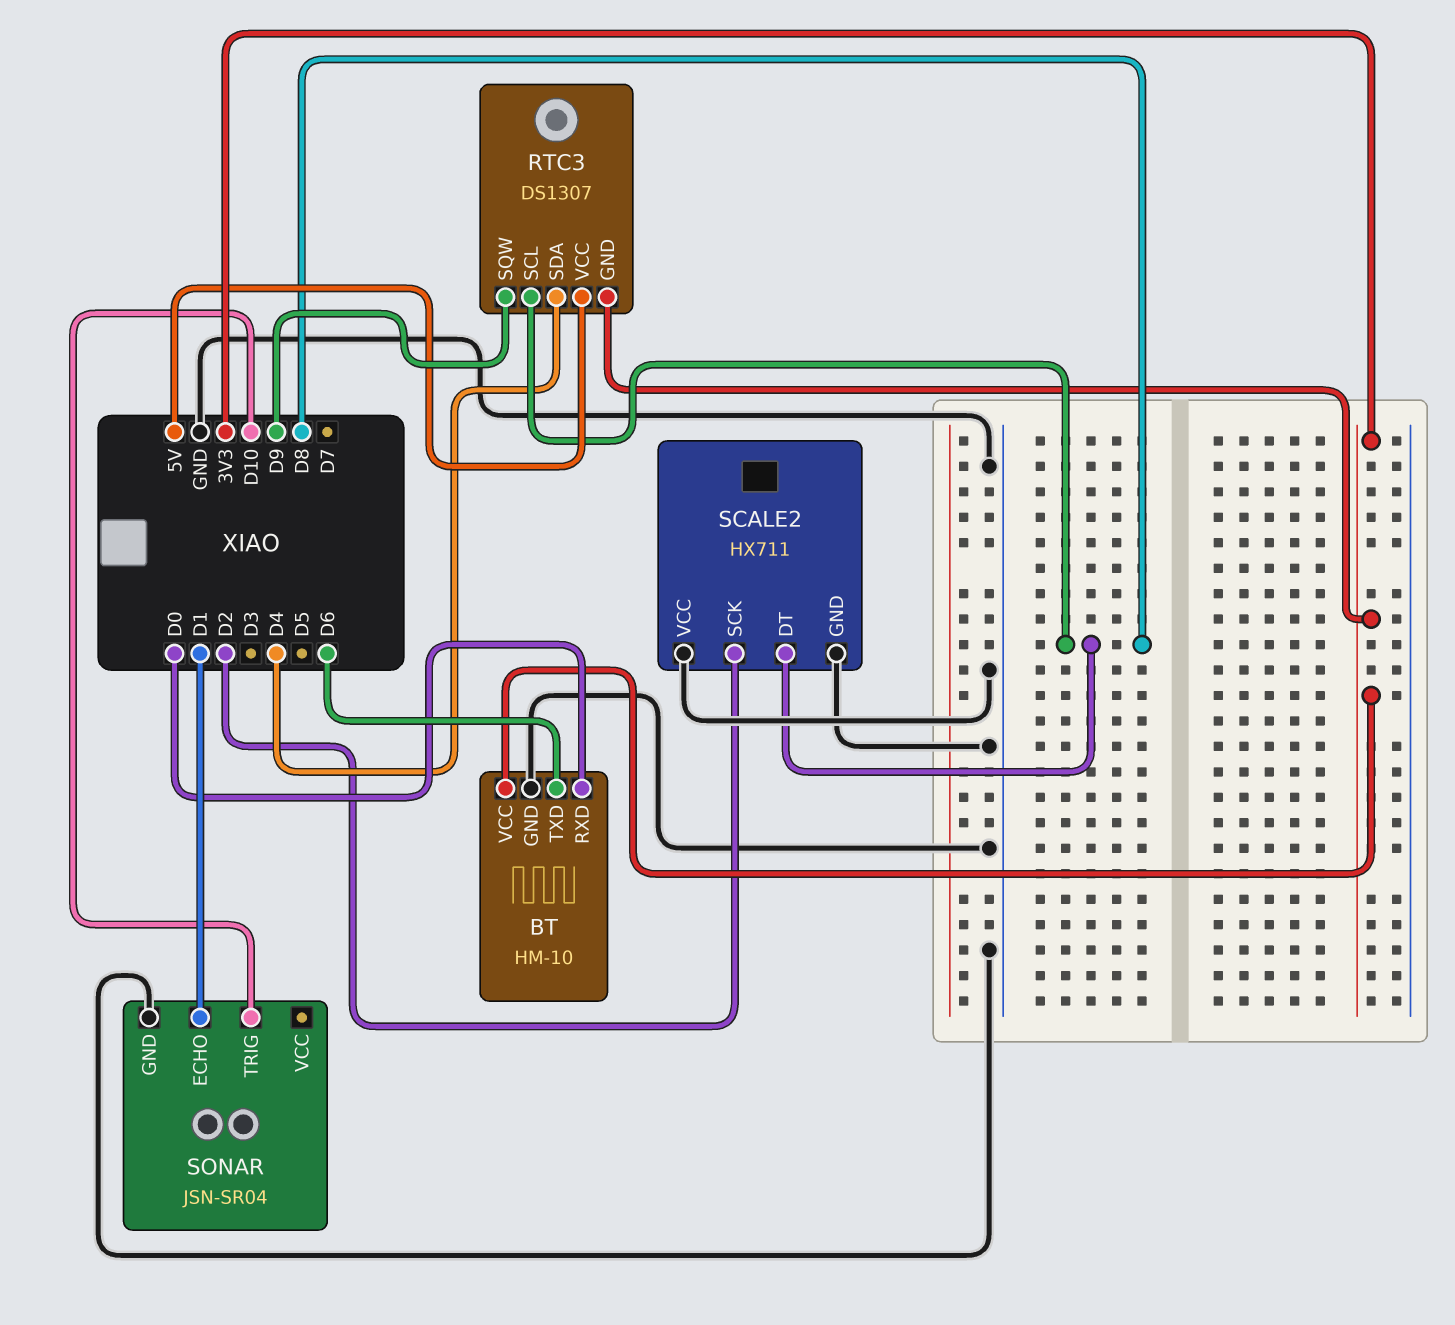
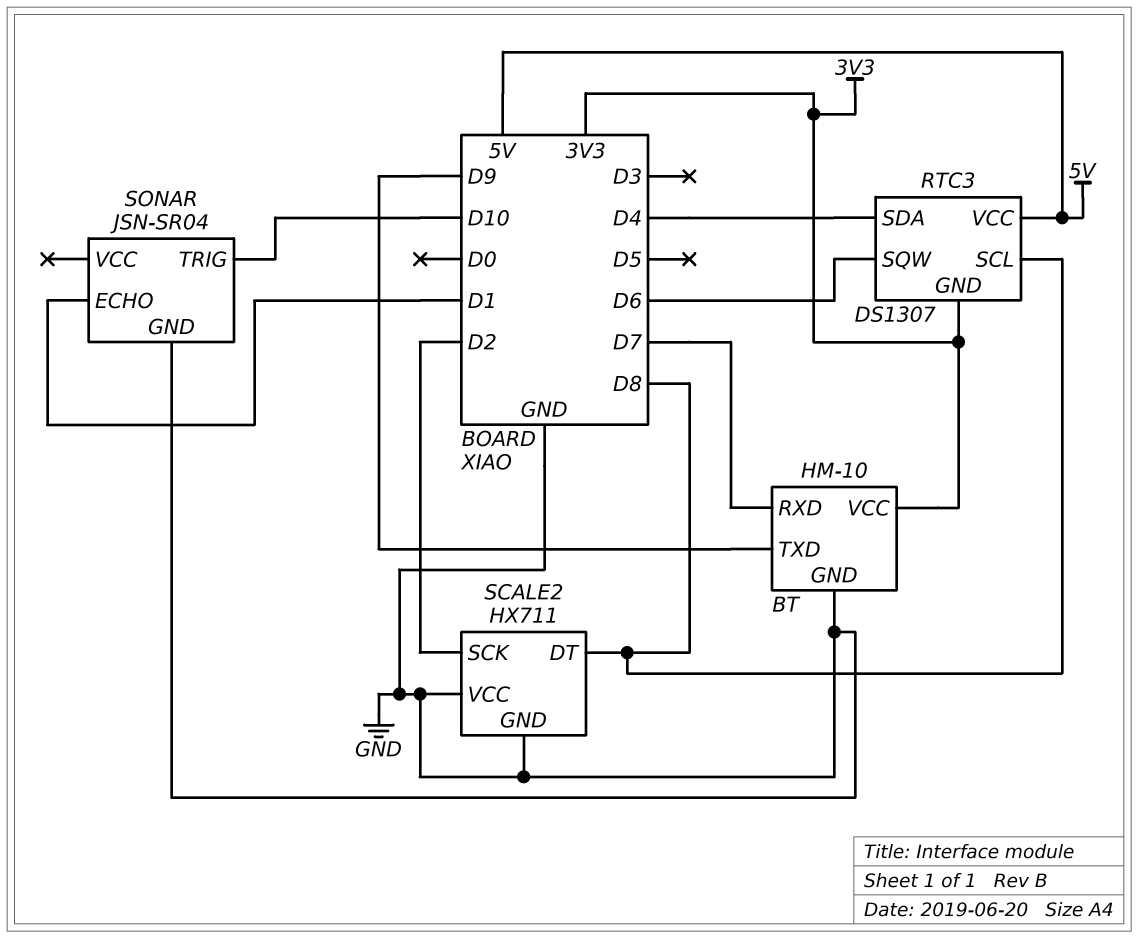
BT pin RXD: D0 -> D7
BT pin TXD: D6 -> D9
RTC3 pin SQW: D9 -> D6

